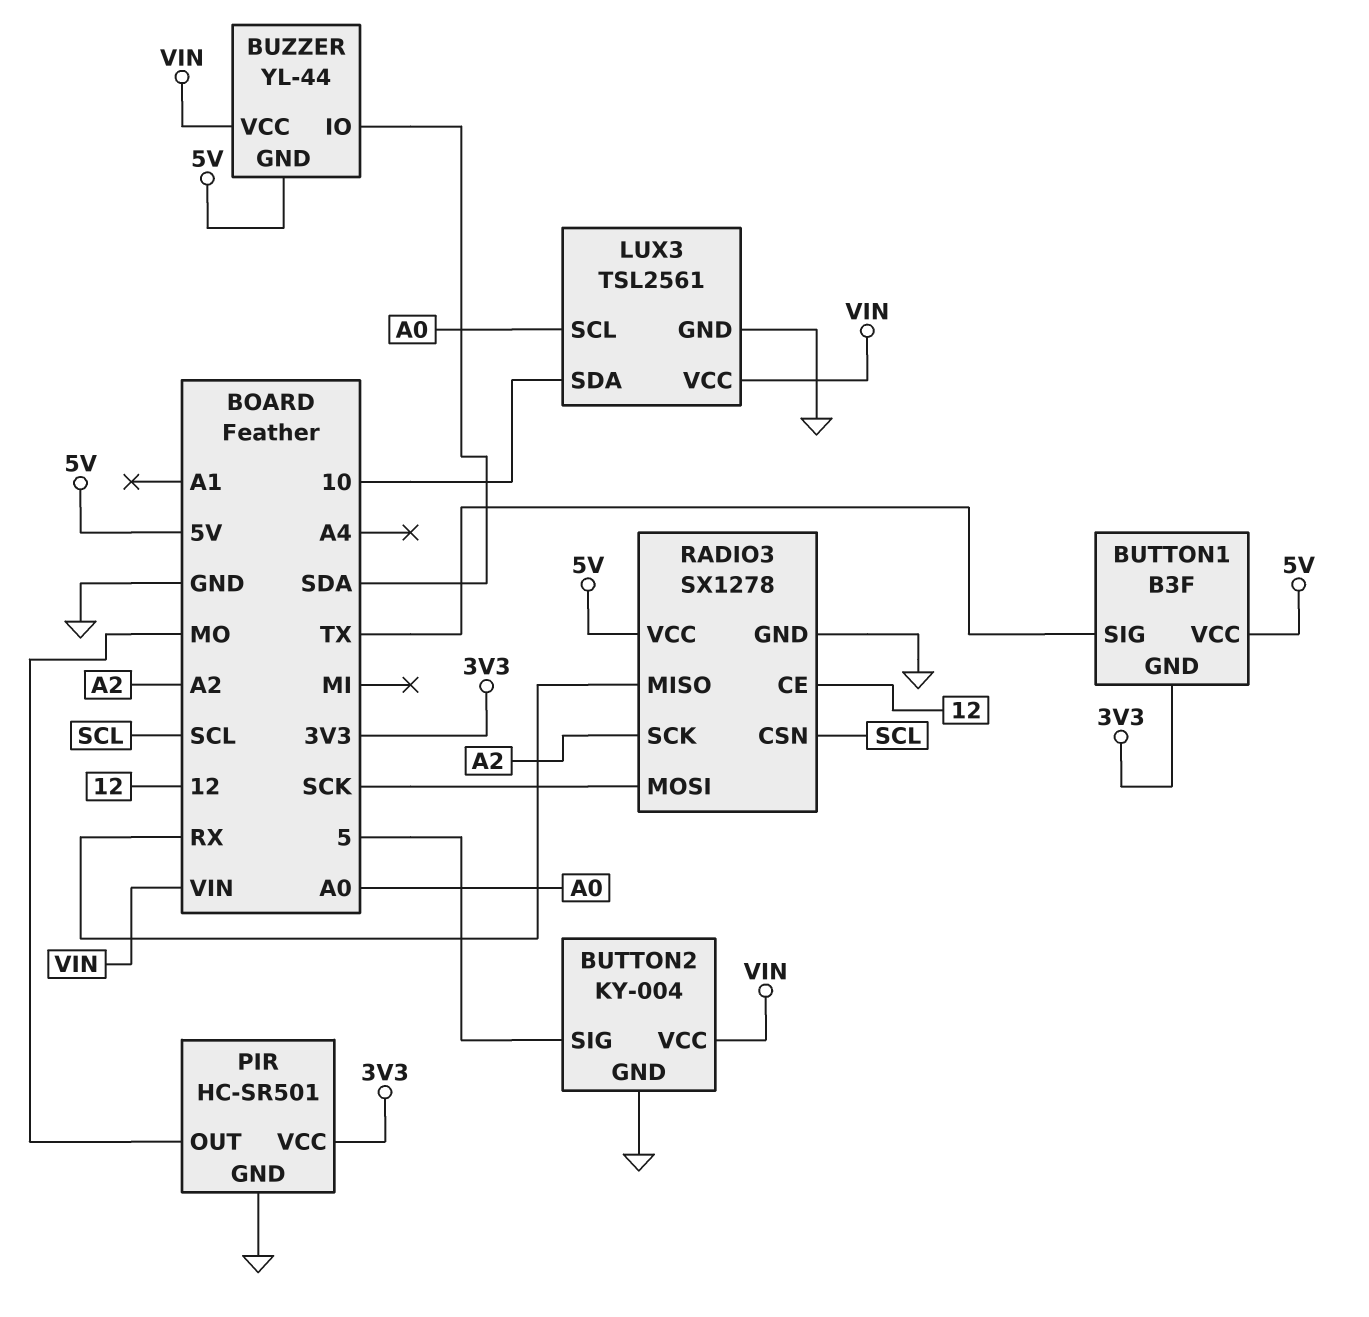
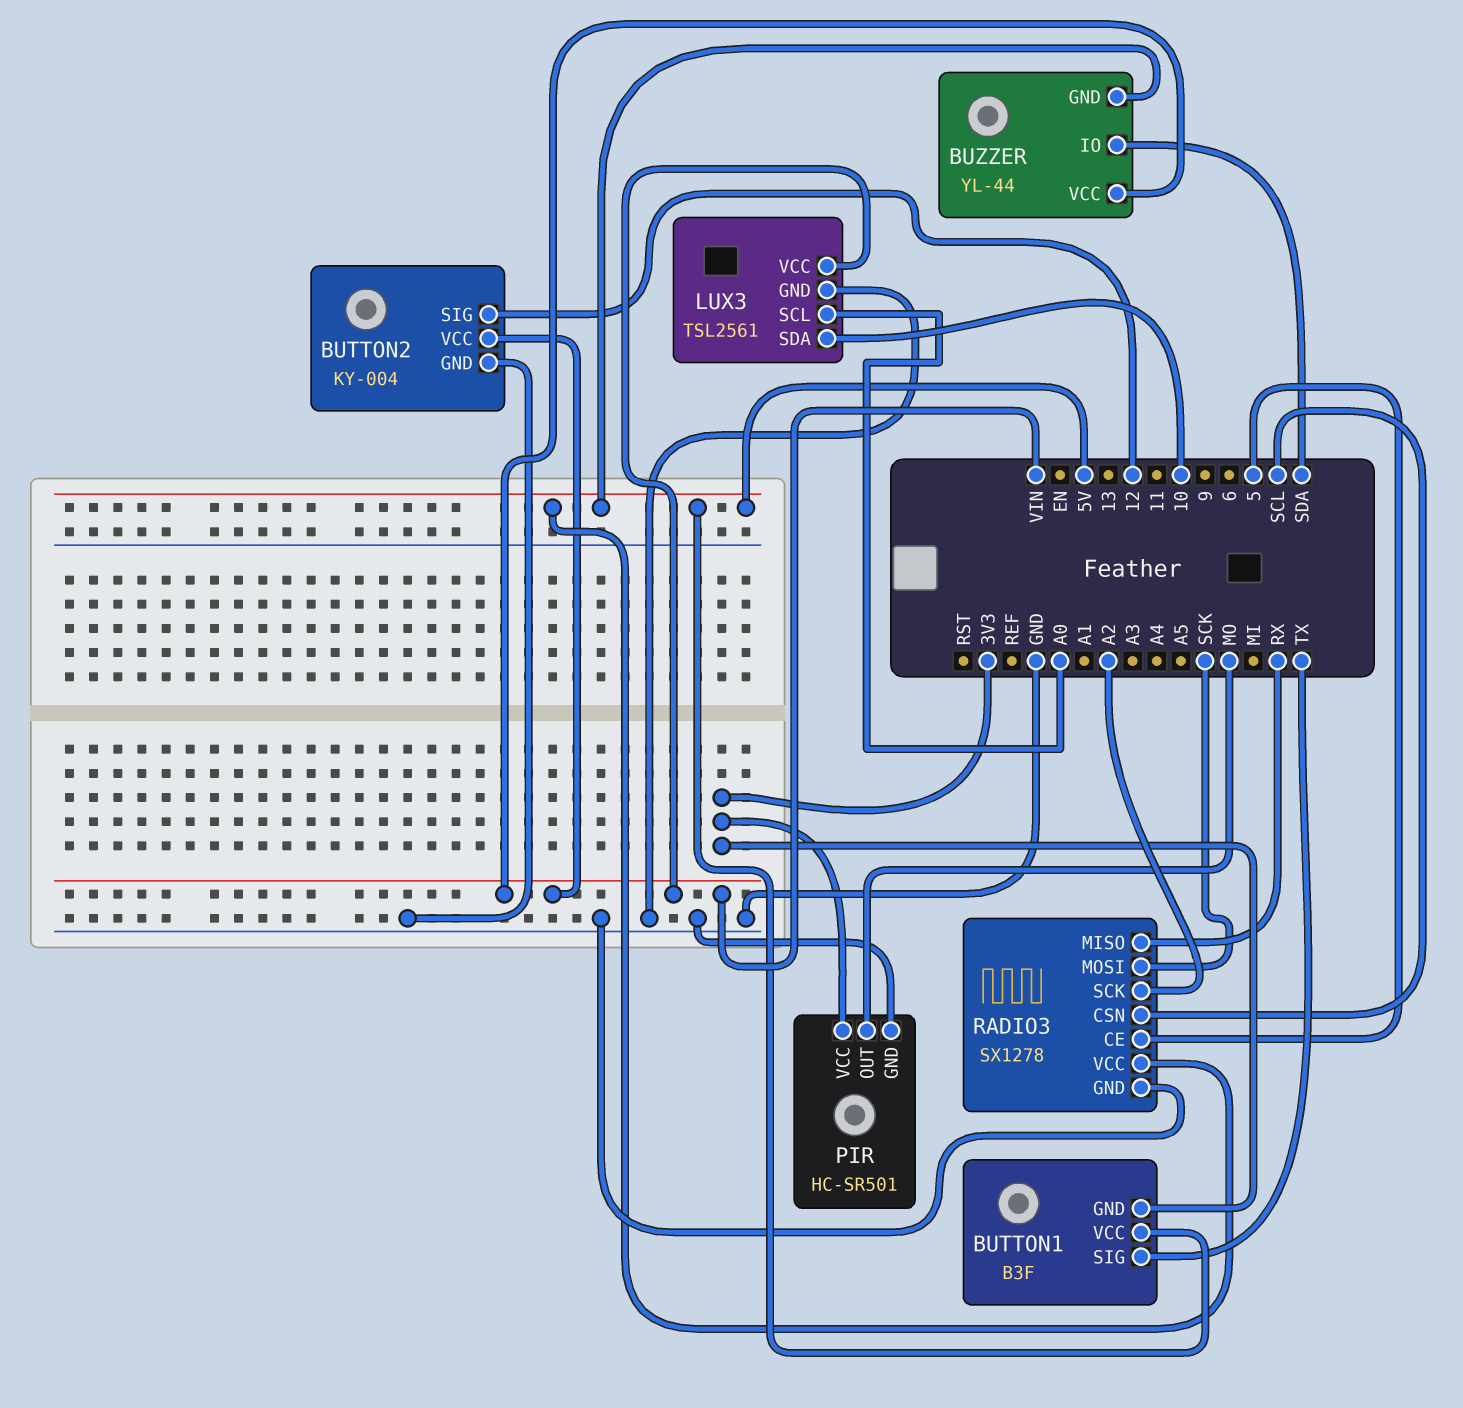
BUTTON2 pin SIG: 5 -> 12
RADIO3 pin CE: 12 -> 5

